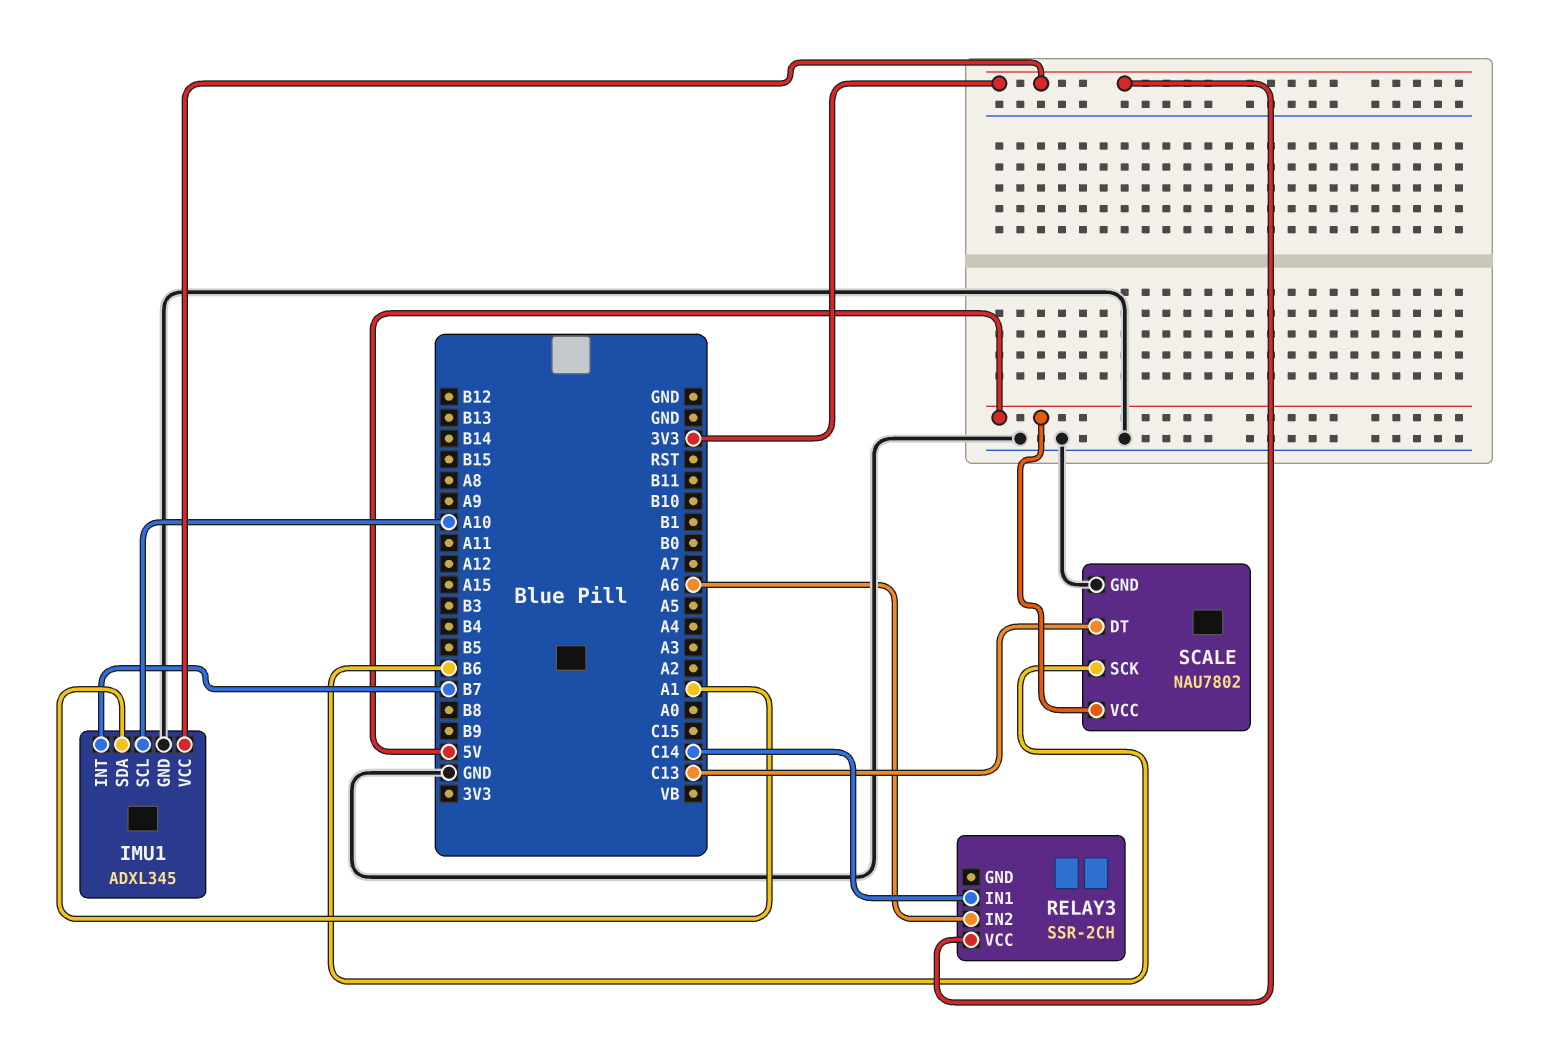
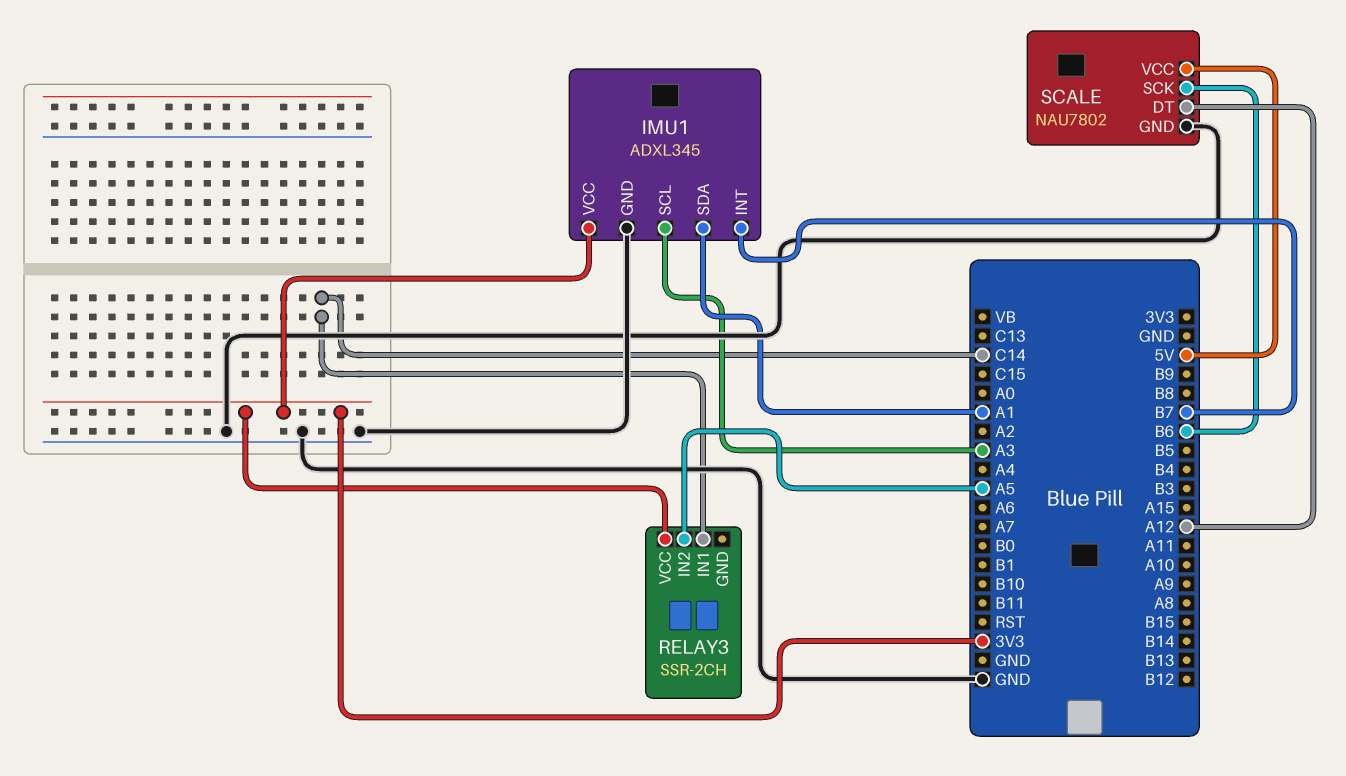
IMU1 pin SCL: A10 -> A3
RELAY3 pin IN2: A6 -> A5
SCALE pin DT: C13 -> A12

